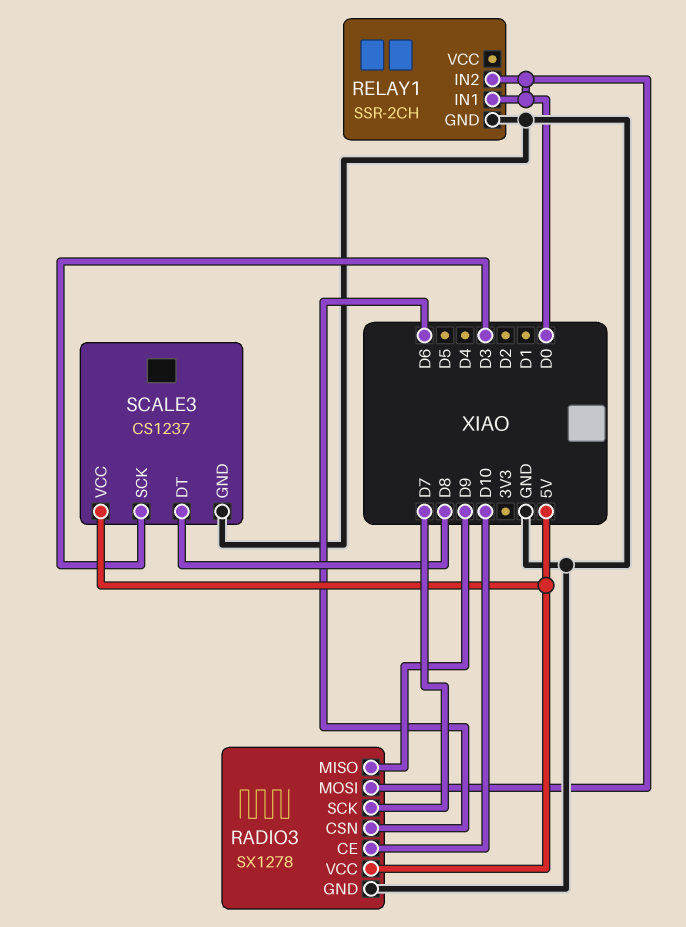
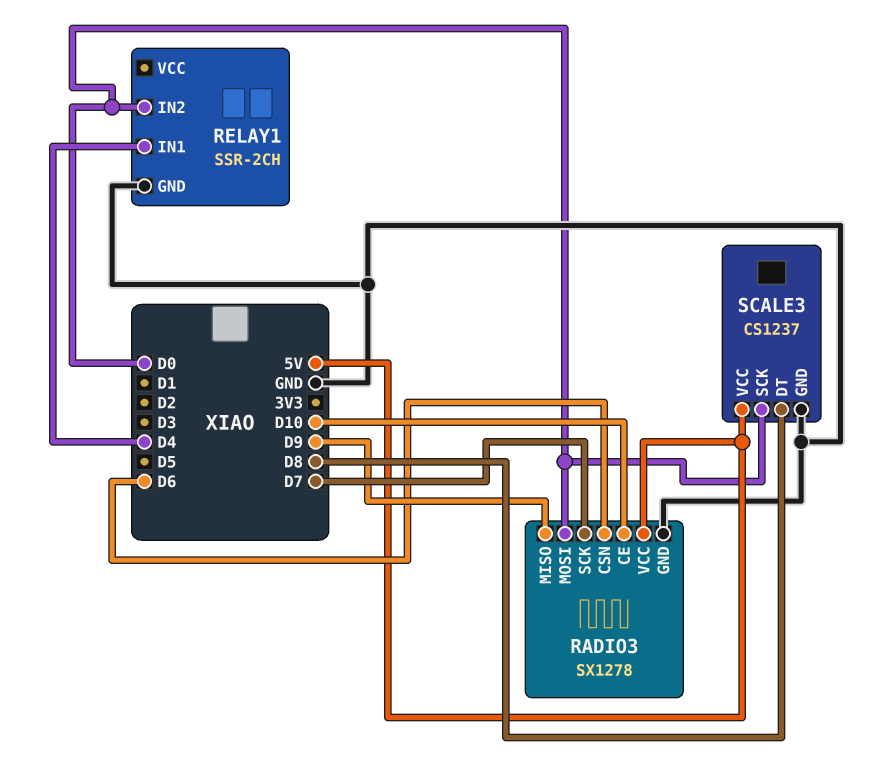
RELAY1 pin IN1: D0 -> D4
SCALE3 pin SCK: D3 -> D0

